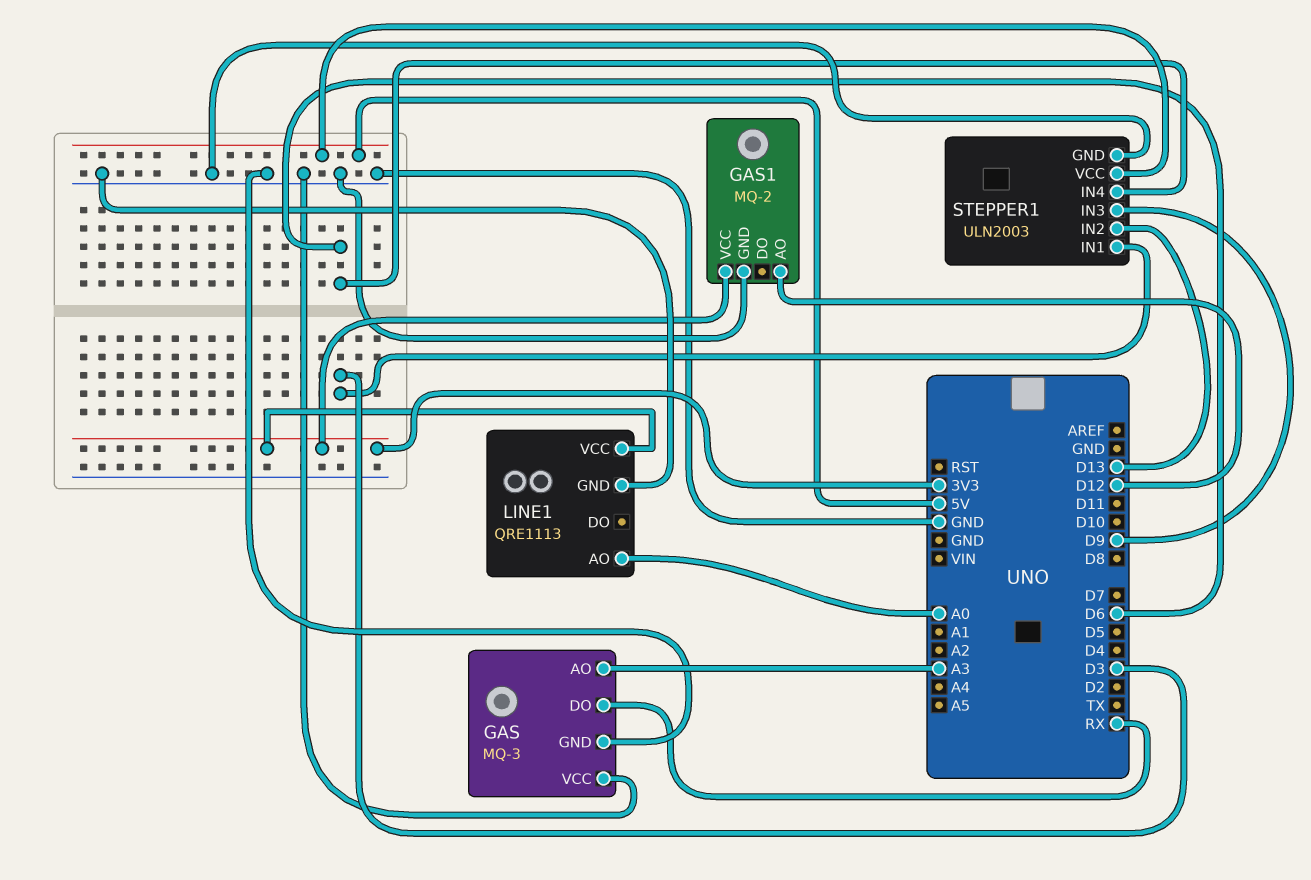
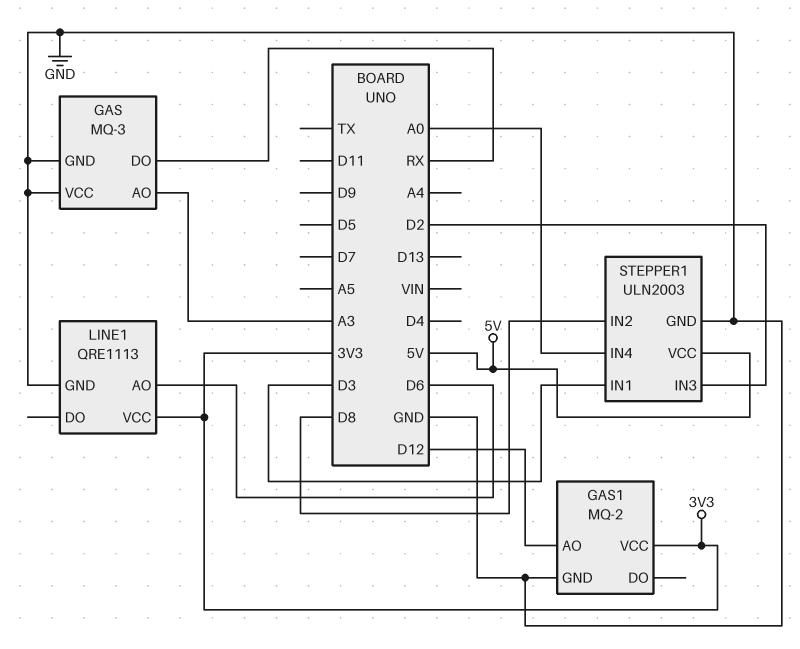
LINE1 pin AO: A0 -> D6
STEPPER1 pin IN2: D13 -> D8
STEPPER1 pin IN3: D9 -> D2
STEPPER1 pin IN4: D6 -> A0

